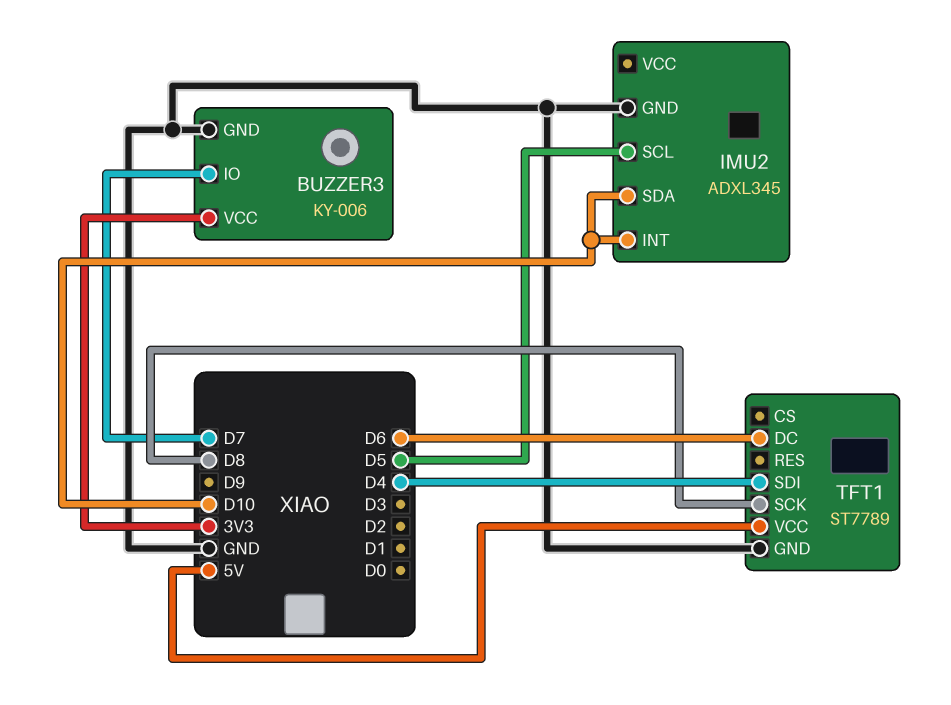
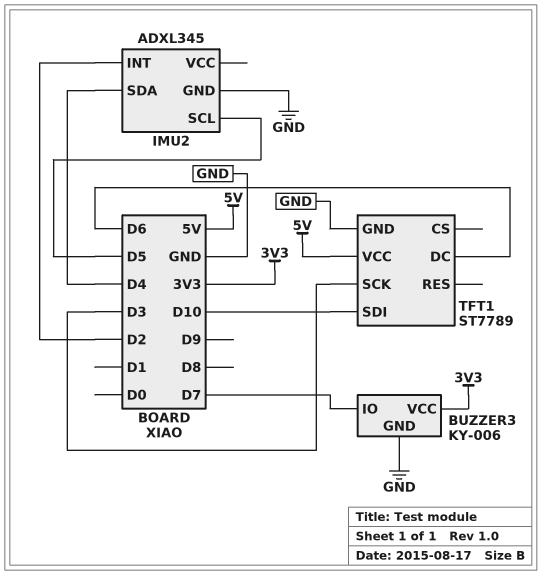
IMU2 pin INT: D10 -> D2
IMU2 pin SDA: D10 -> D4
TFT1 pin SCK: D8 -> D3
TFT1 pin SDI: D4 -> D10

